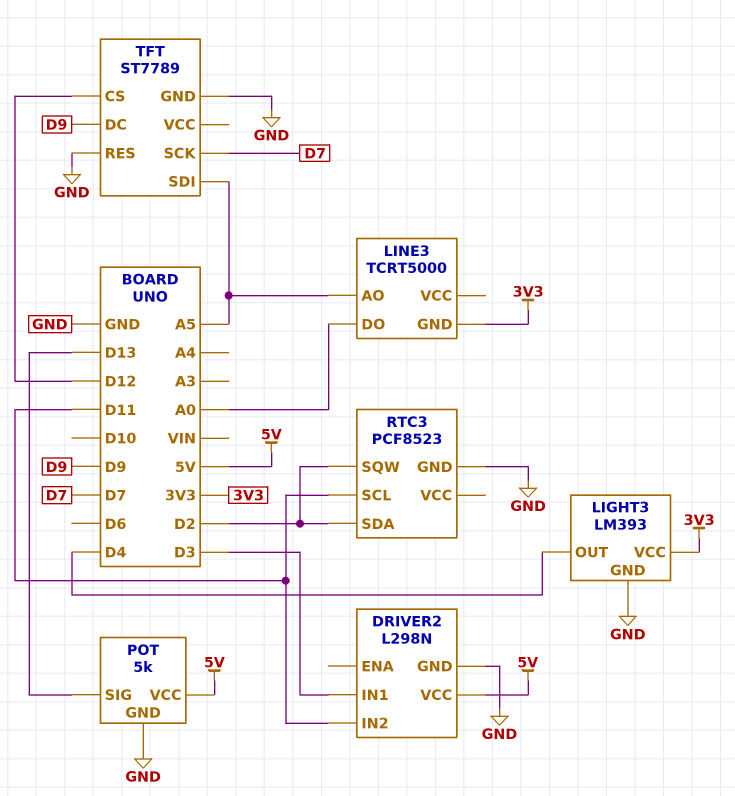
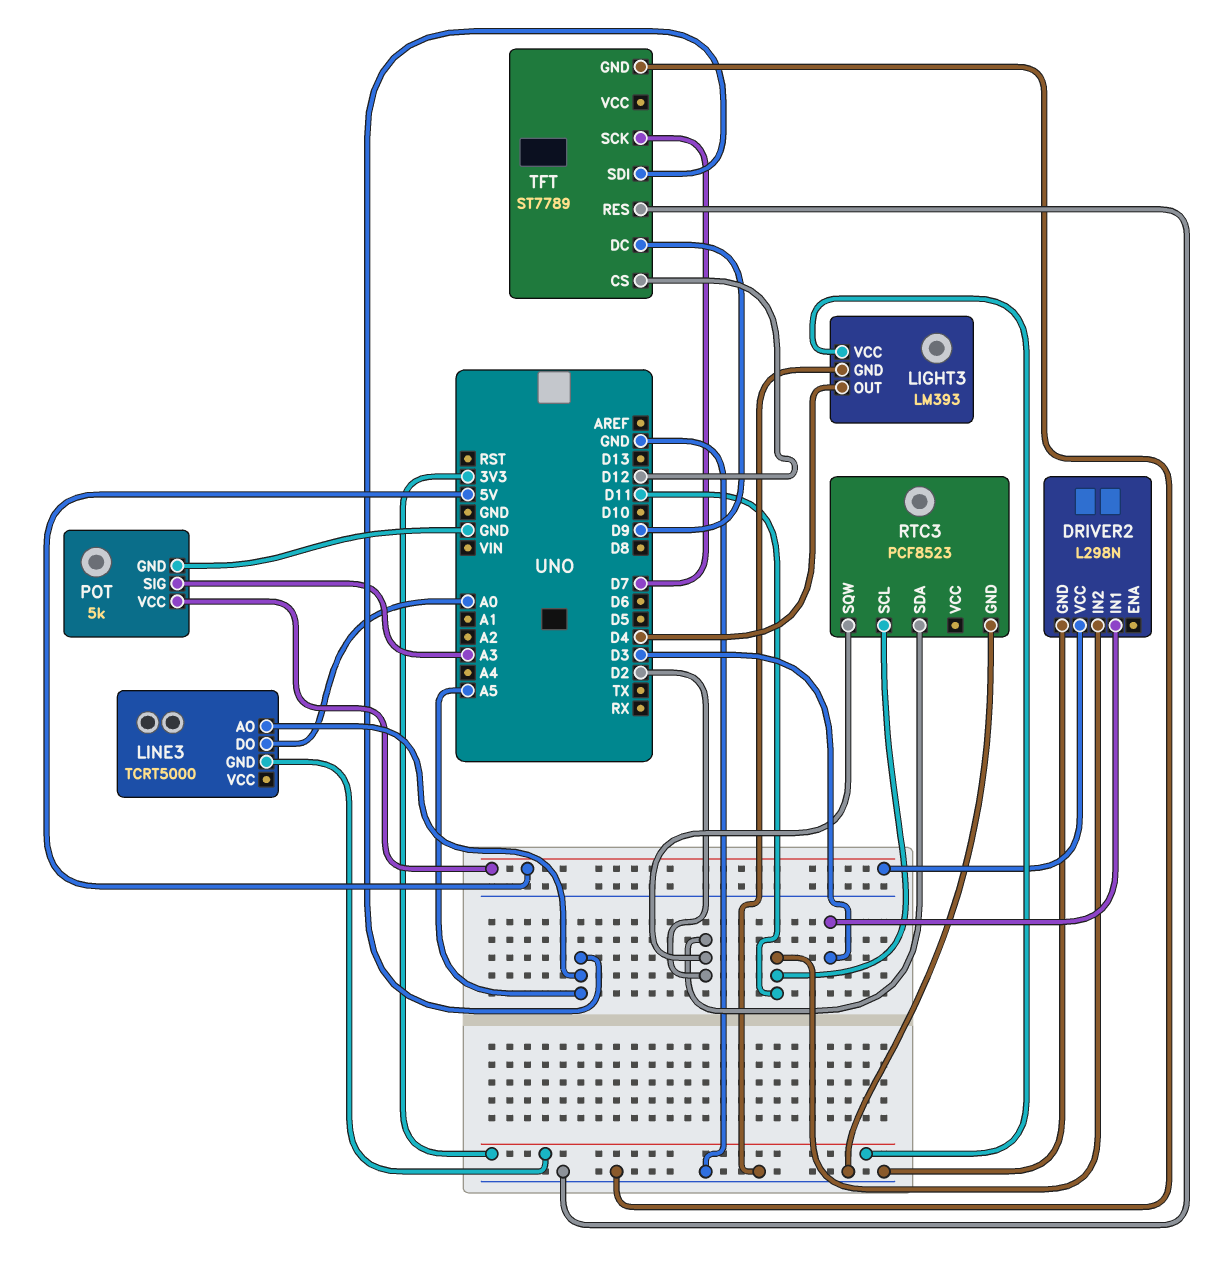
POT pin SIG: D13 -> A3

